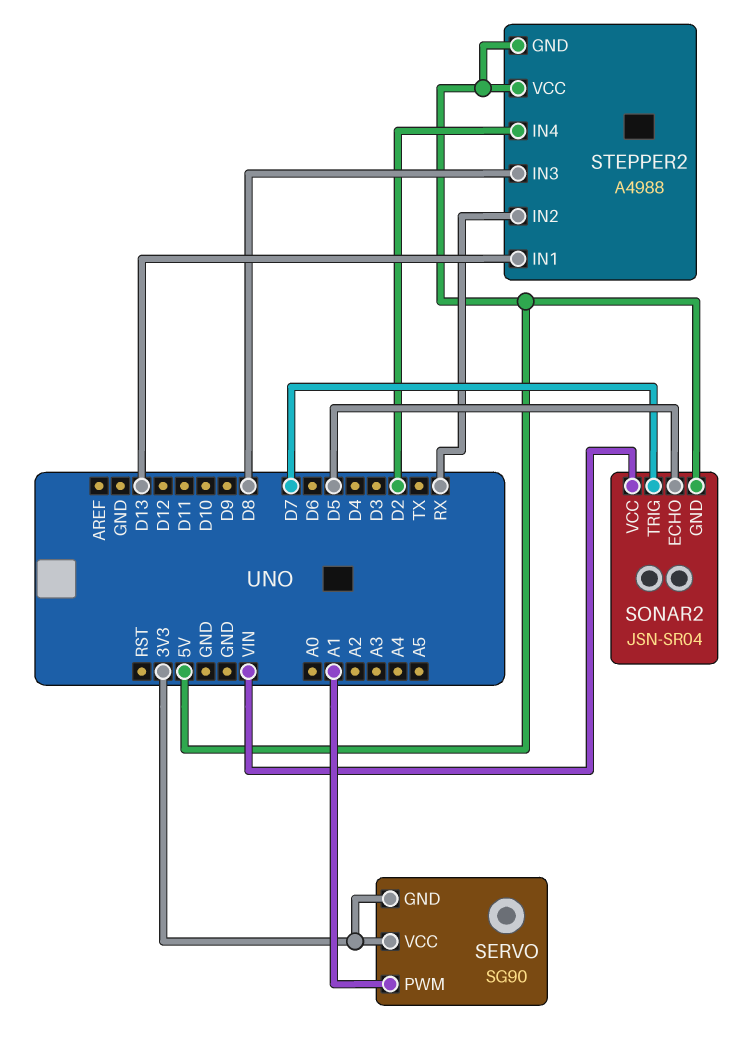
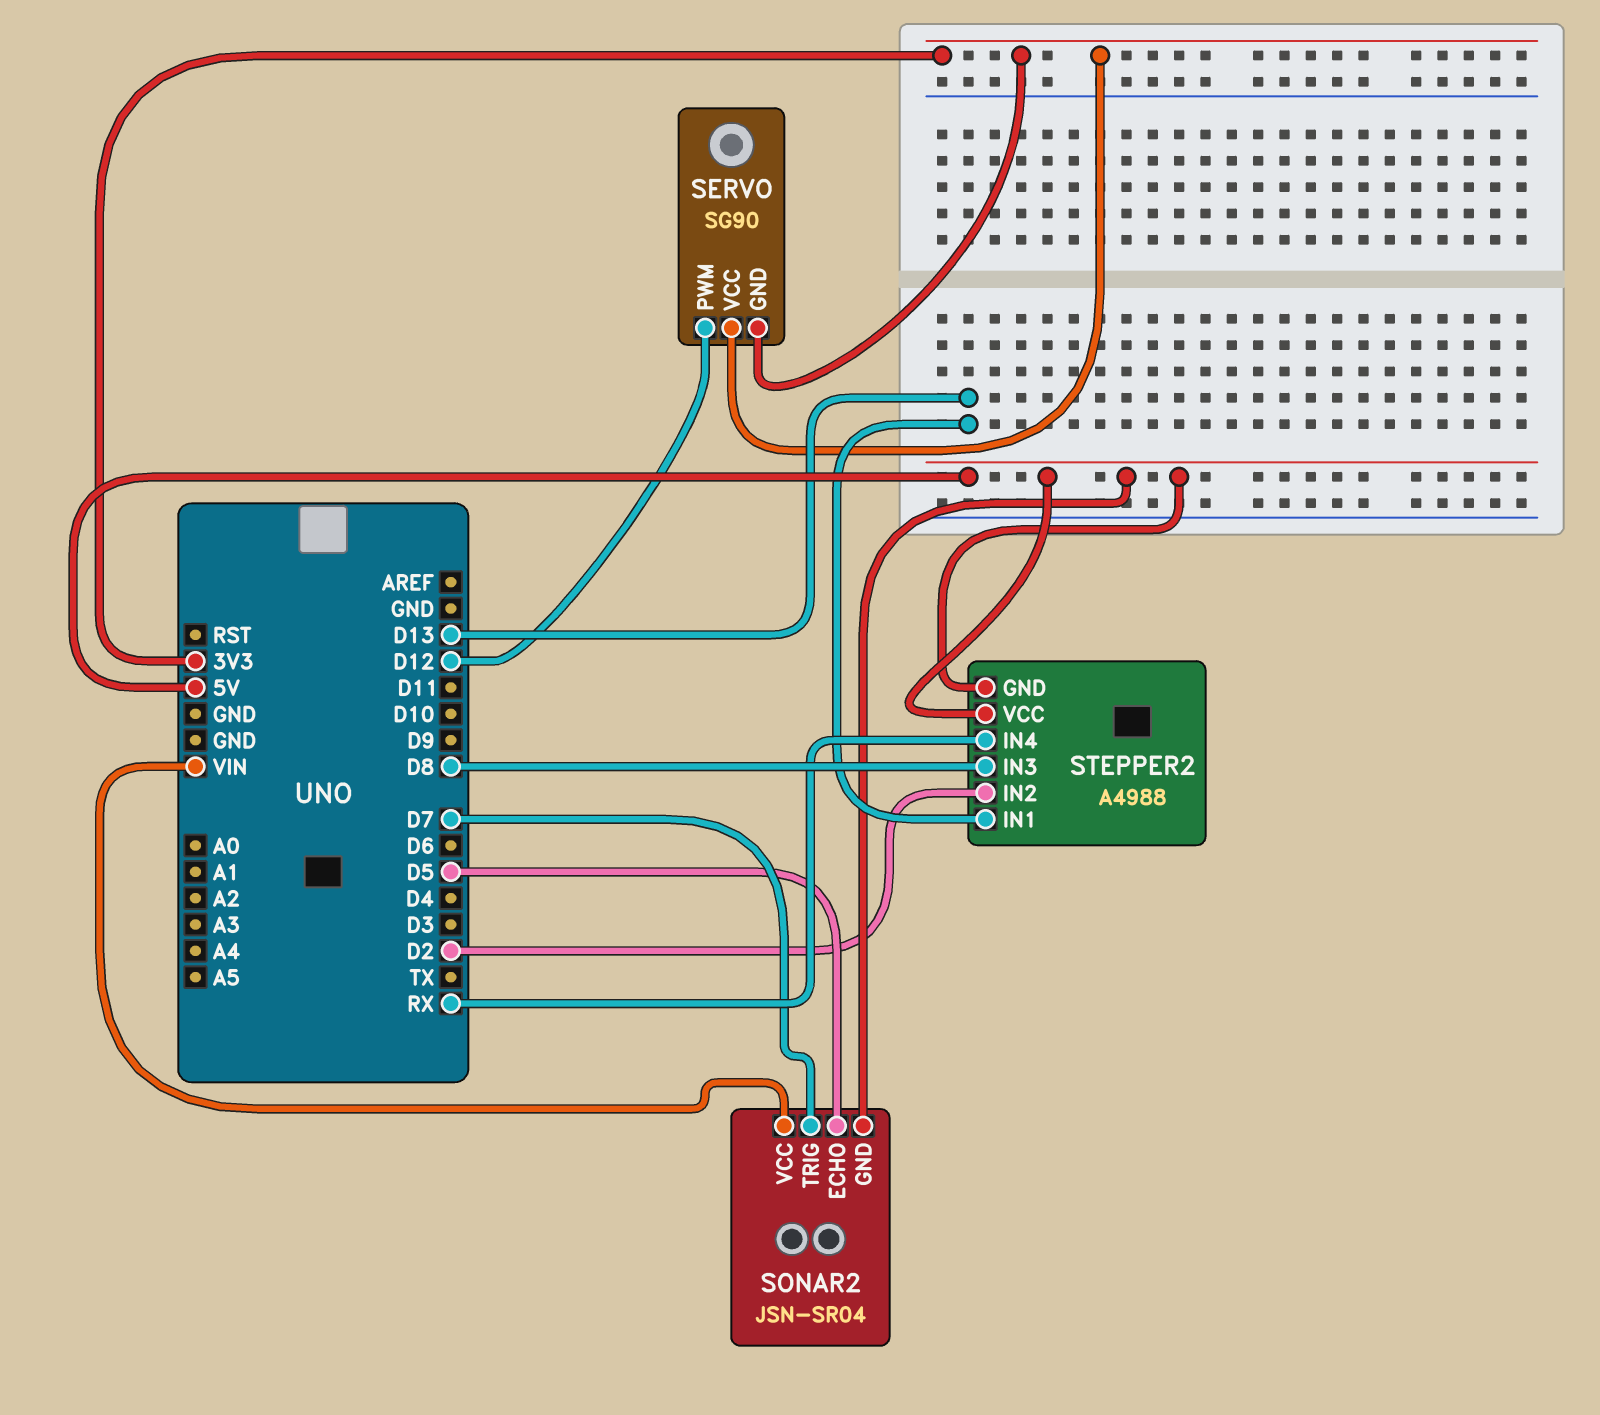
SERVO pin PWM: A1 -> D12
STEPPER2 pin IN2: RX -> D2
STEPPER2 pin IN4: D2 -> RX

